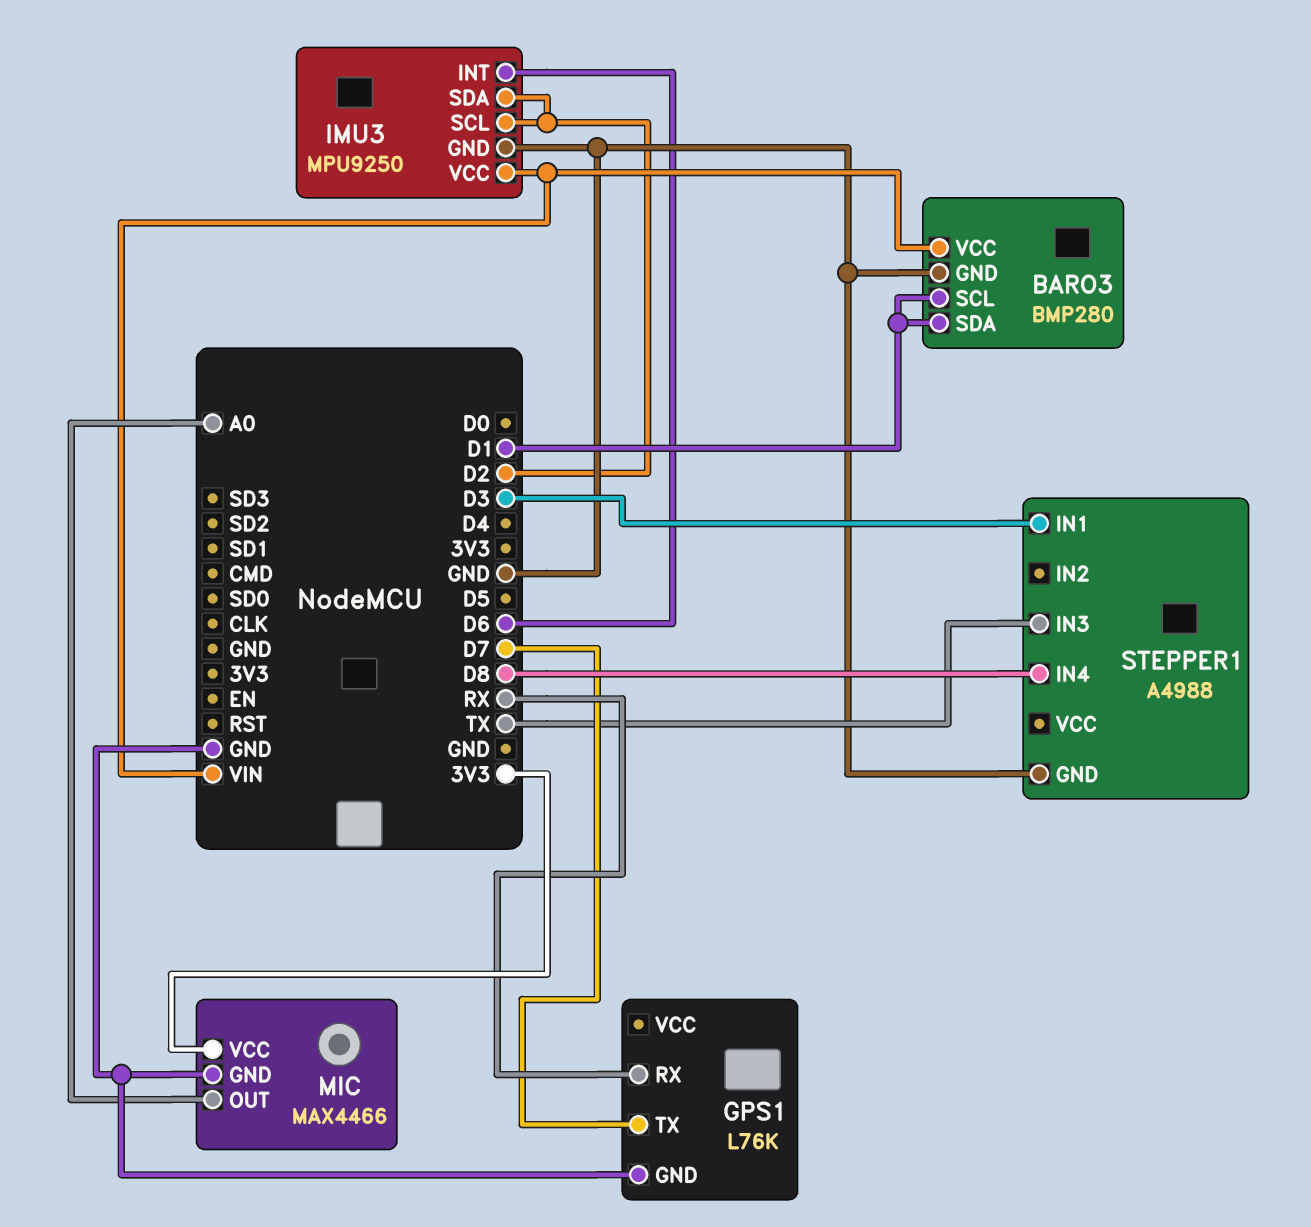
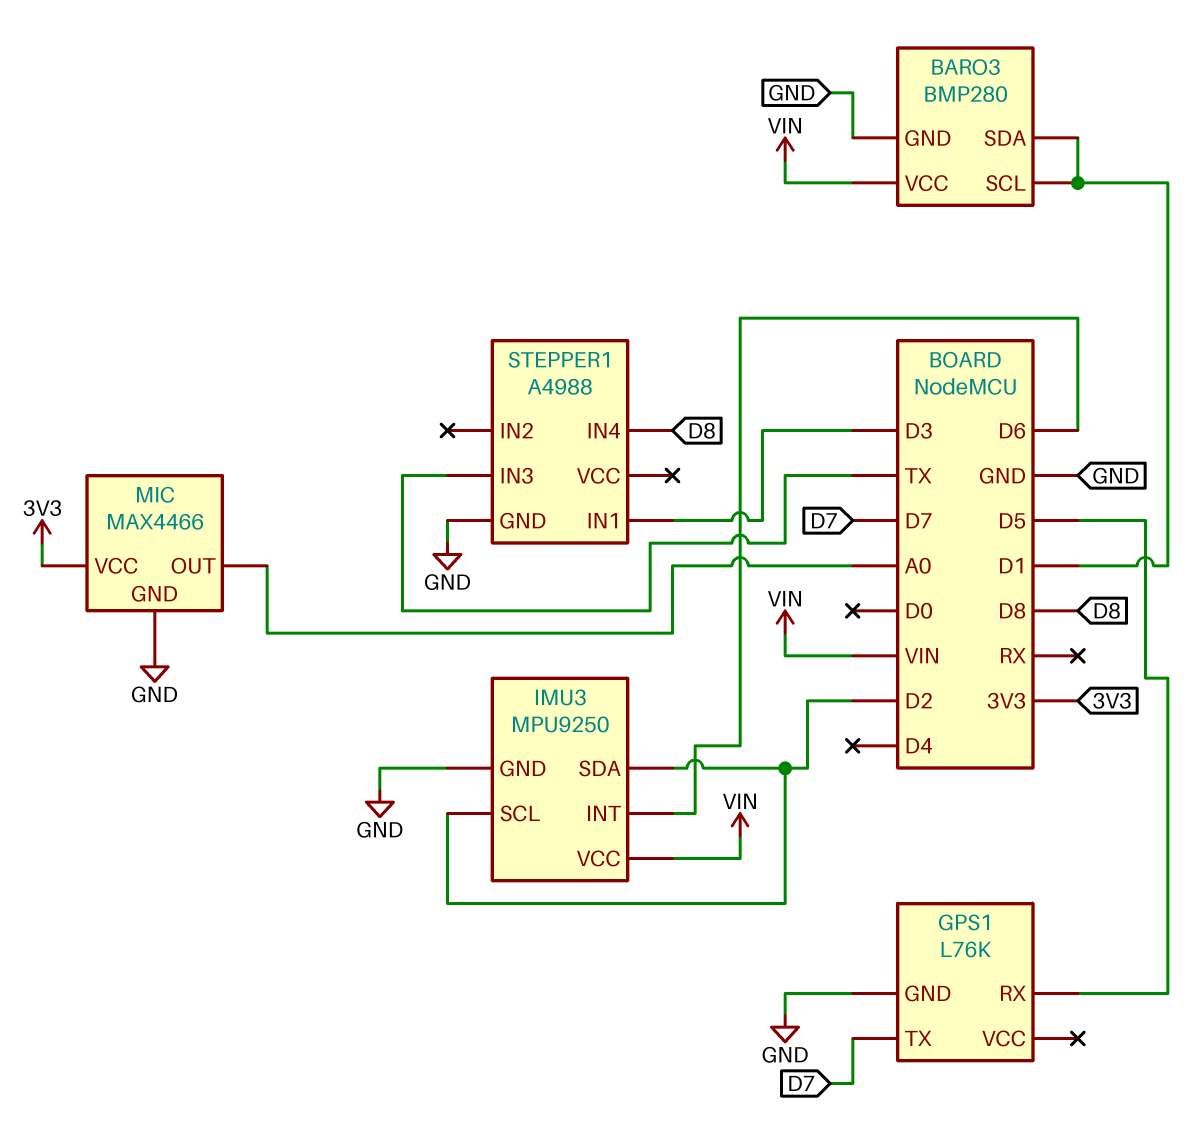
GPS1 pin RX: RX -> D5

